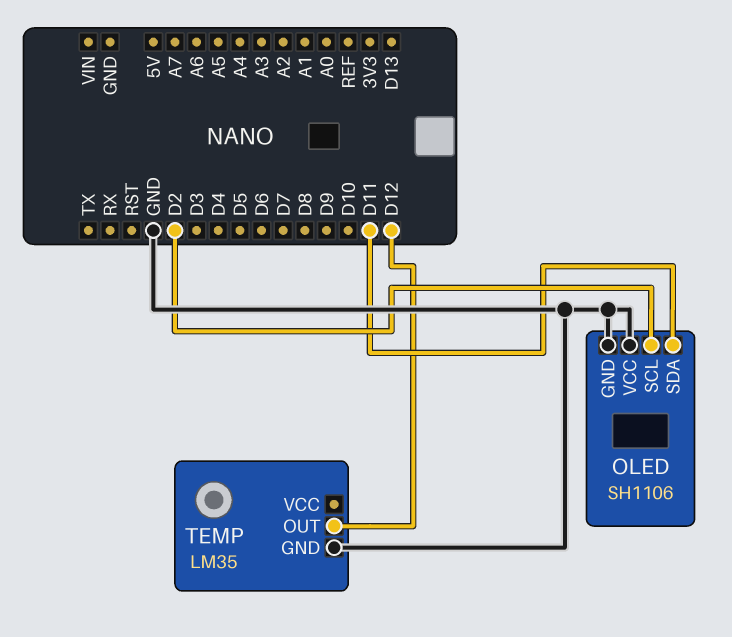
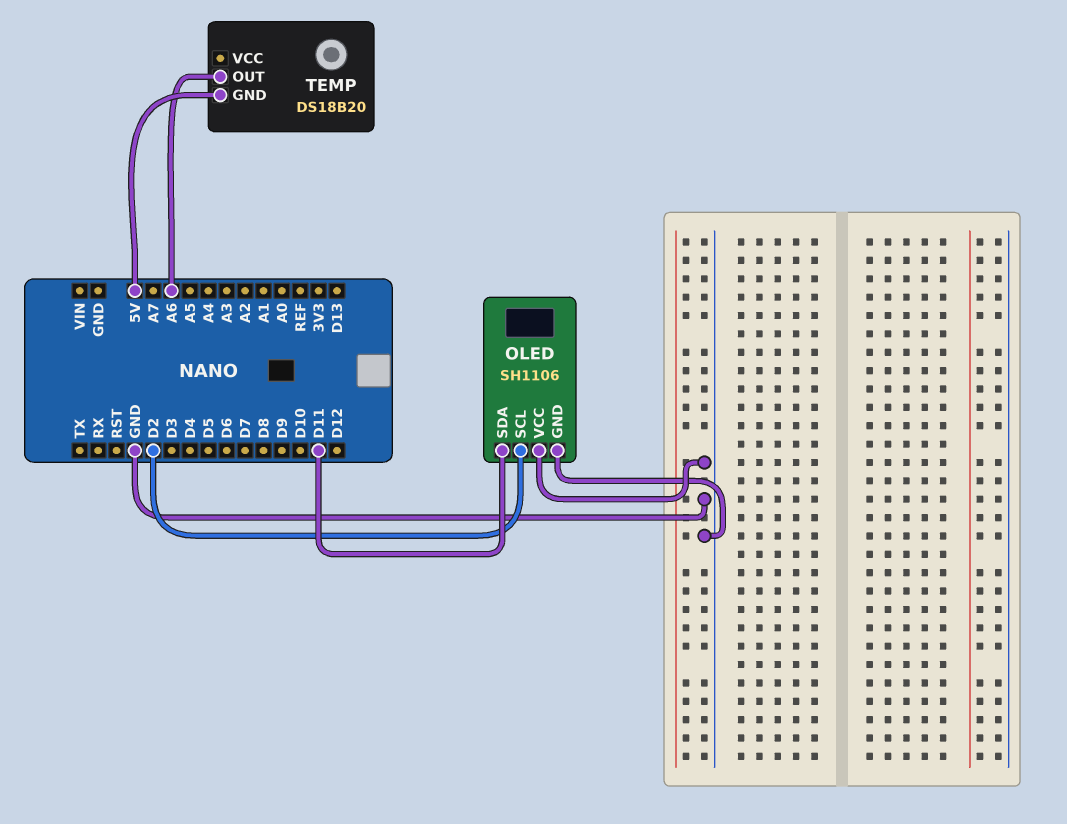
TEMP: LM35 -> DS18B20
TEMP pin GND: GND -> 5V
TEMP pin OUT: D12 -> A6

